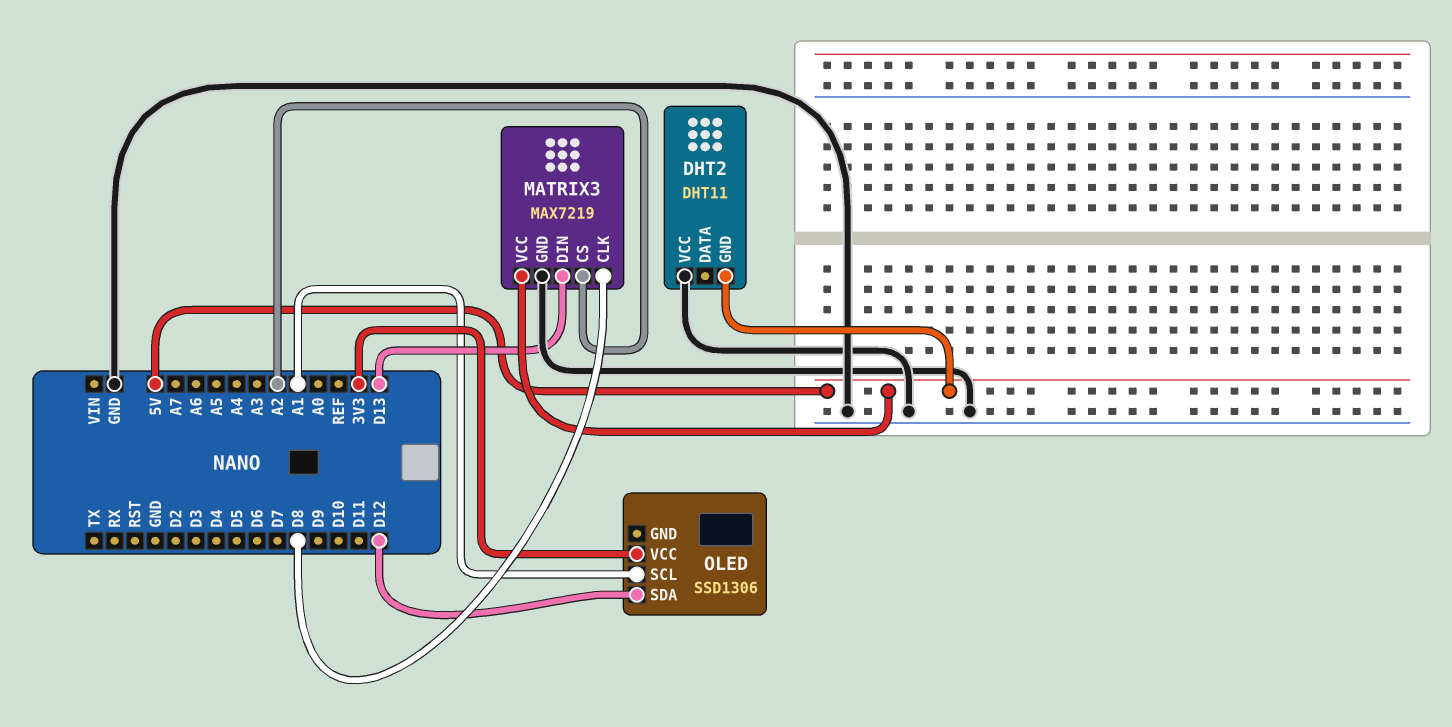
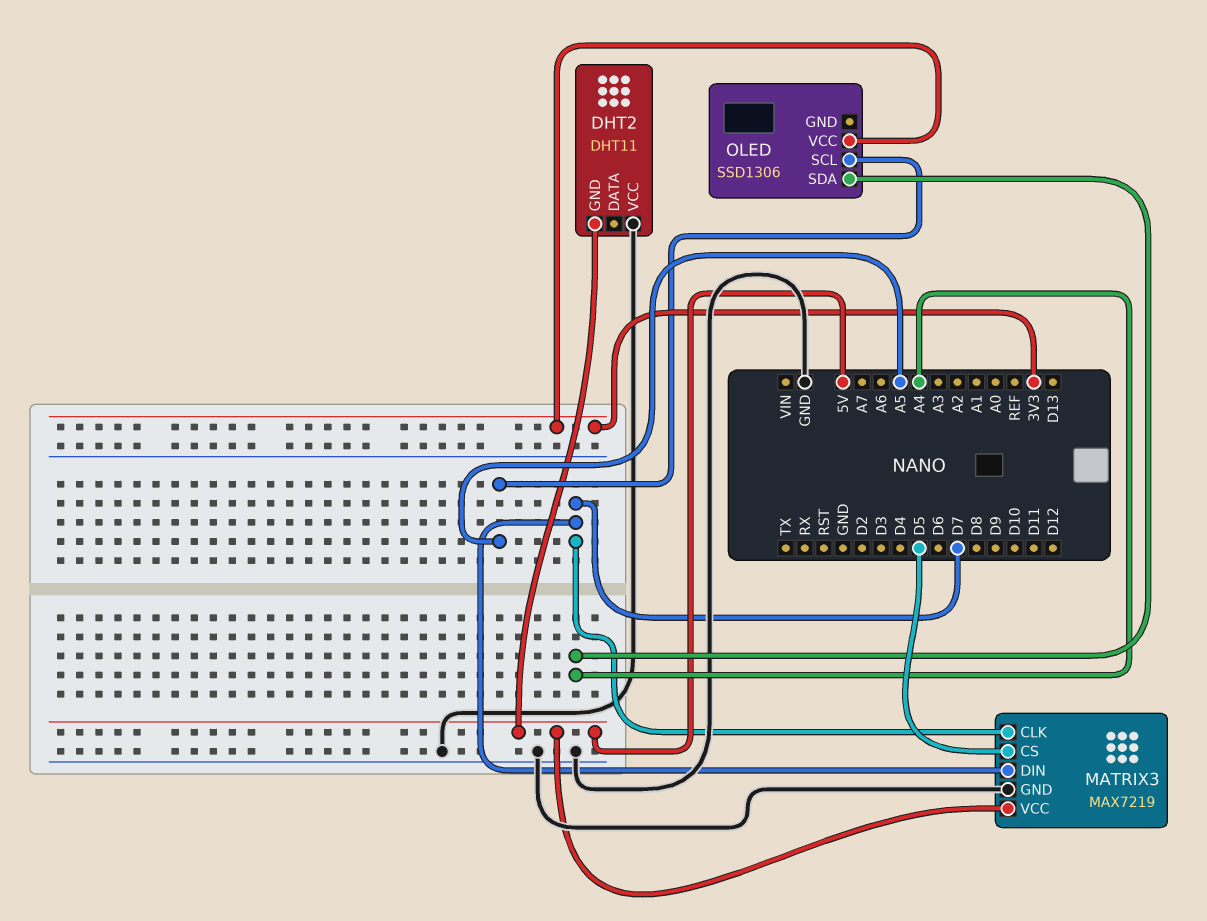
MATRIX3 pin CLK: D8 -> D7
MATRIX3 pin CS: A2 -> D5
MATRIX3 pin DIN: D13 -> D7
OLED pin SCL: A1 -> A5
OLED pin SDA: D12 -> A4

